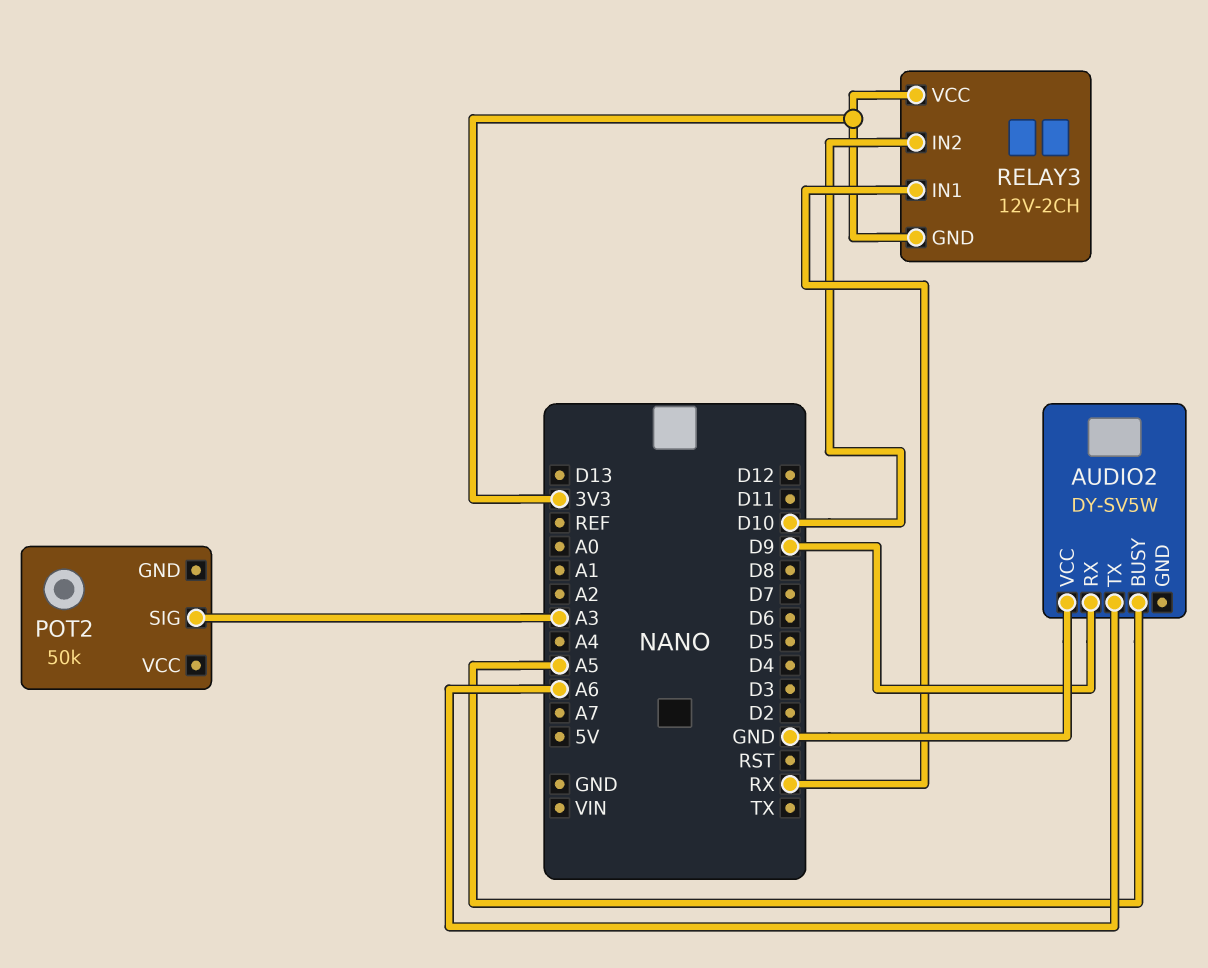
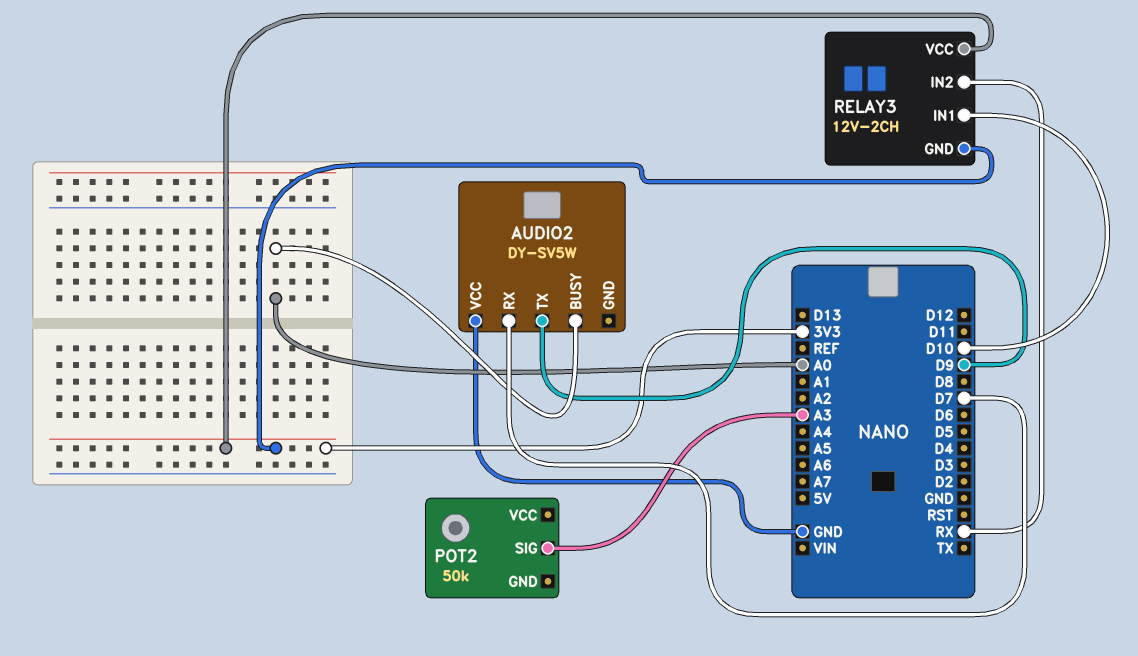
AUDIO2 pin BUSY: A5 -> A0
AUDIO2 pin RX: D9 -> D7
AUDIO2 pin TX: A6 -> D9
RELAY3 pin IN1: RX -> D10
RELAY3 pin IN2: D10 -> RX

